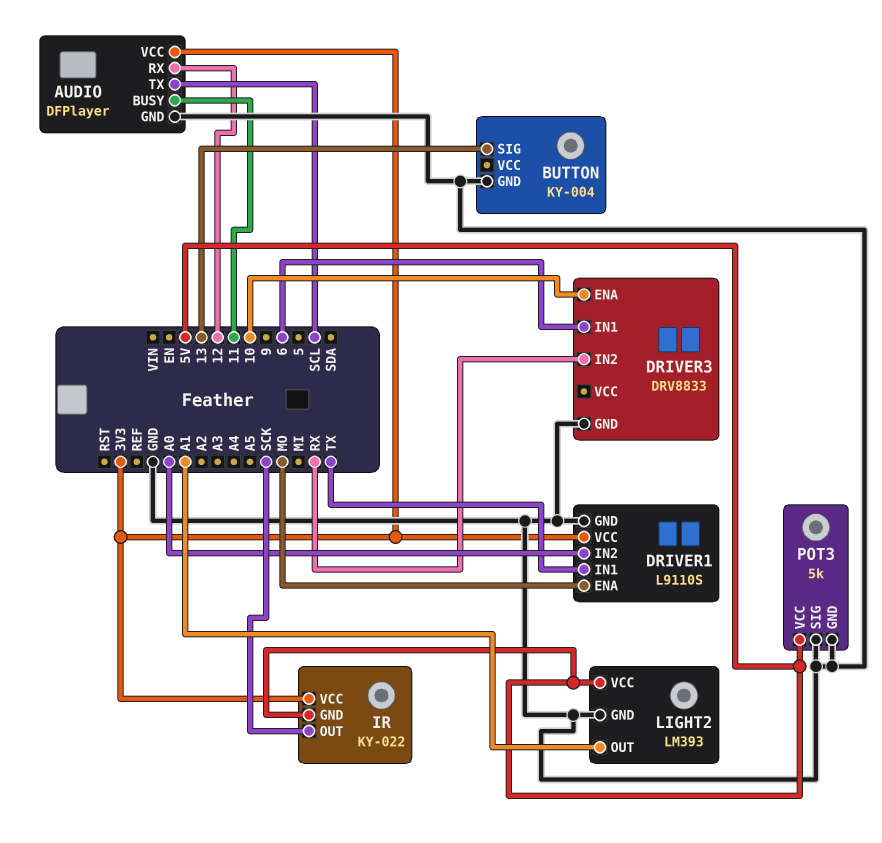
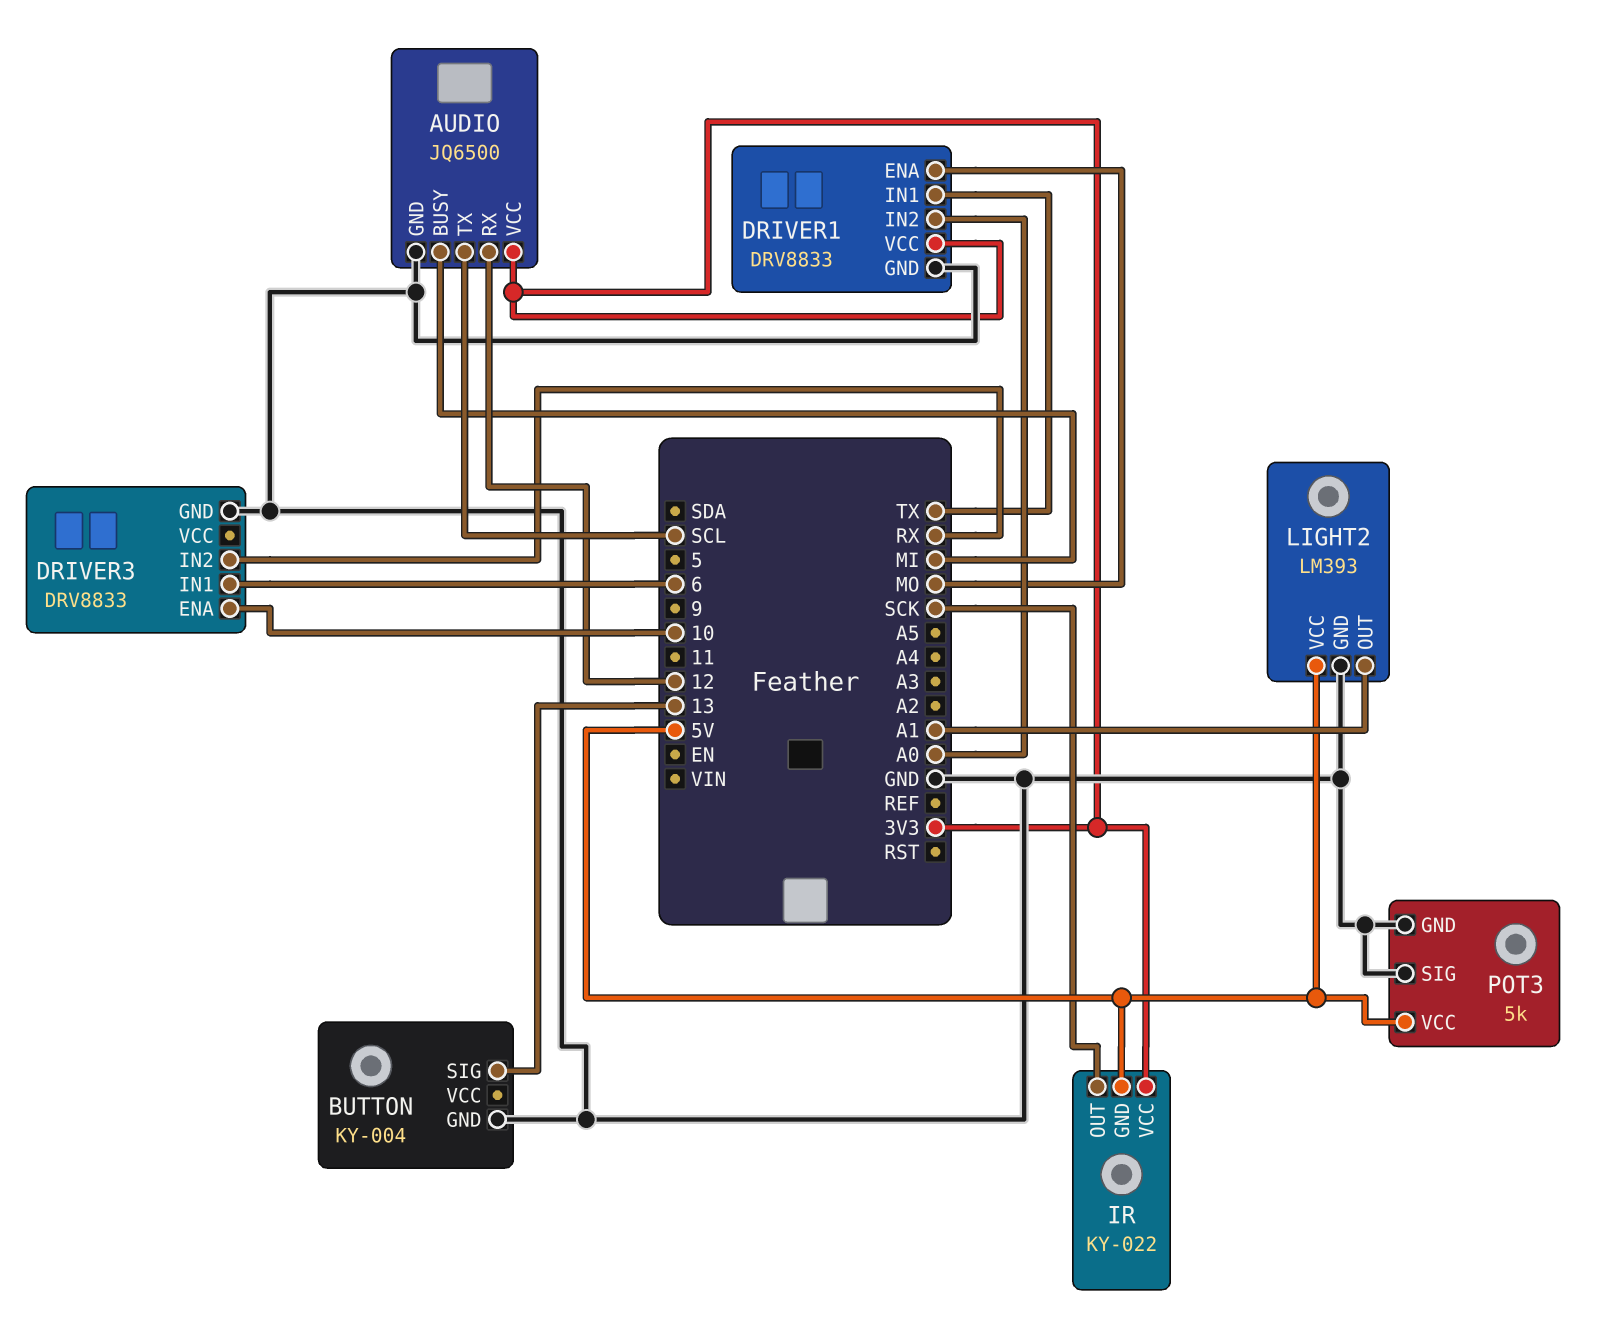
AUDIO: DFPlayer -> JQ6500
AUDIO pin BUSY: 11 -> MI
DRIVER1: L9110S -> DRV8833

